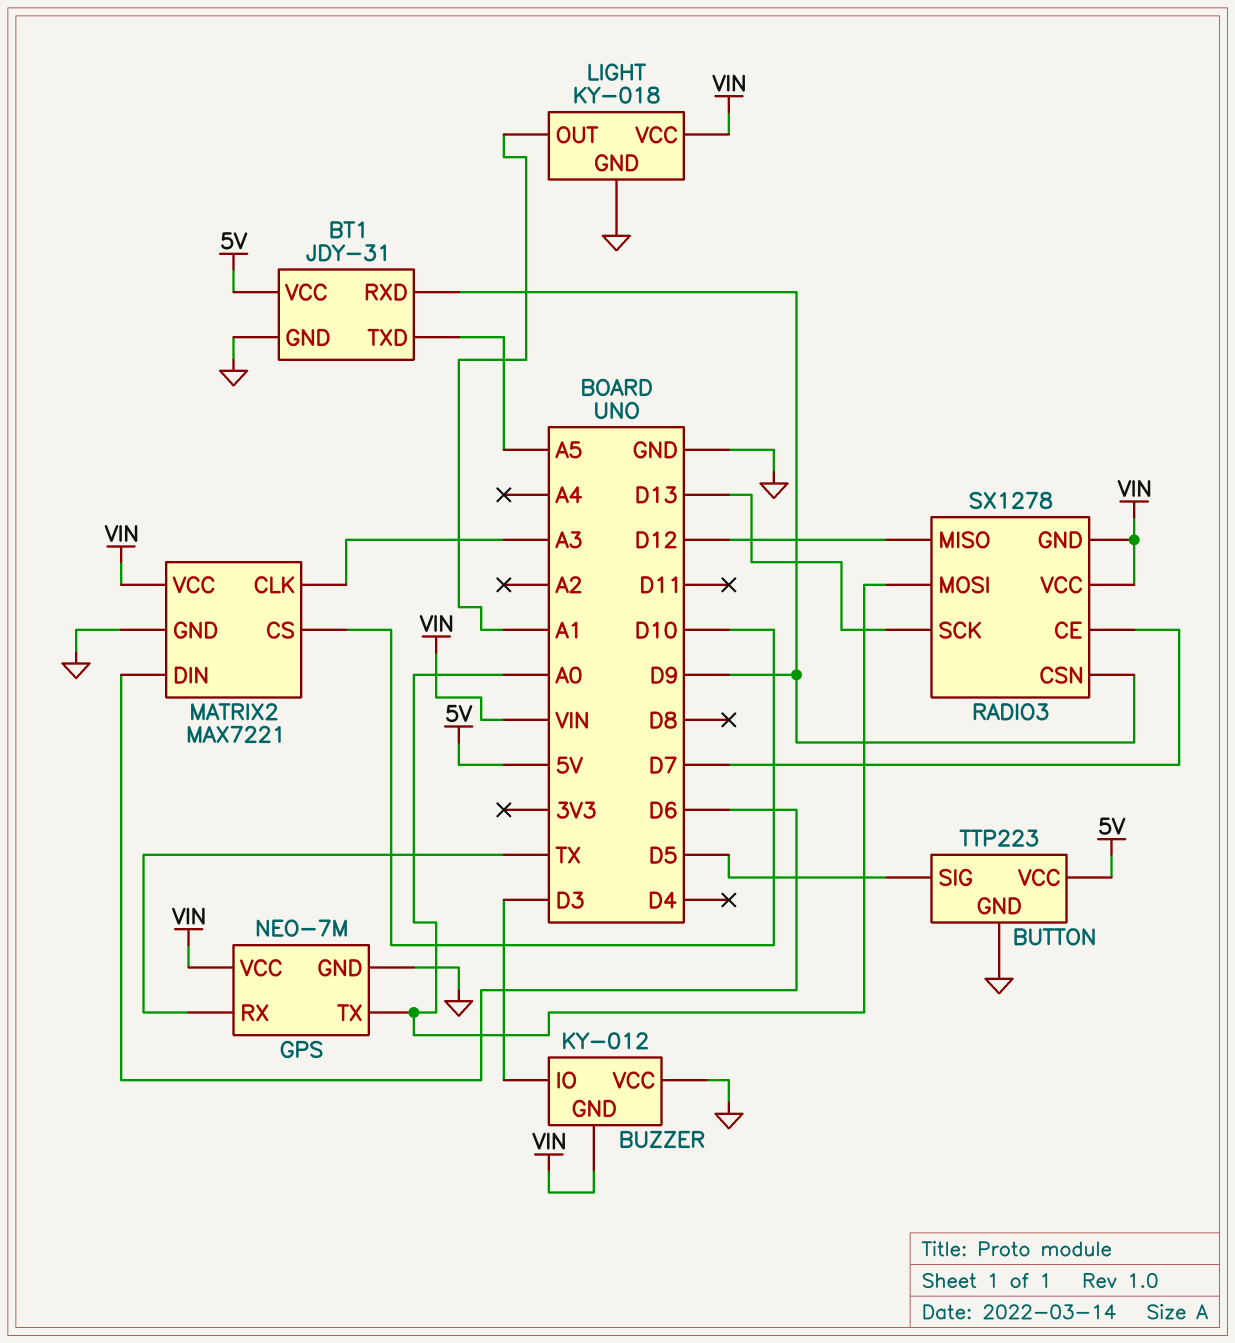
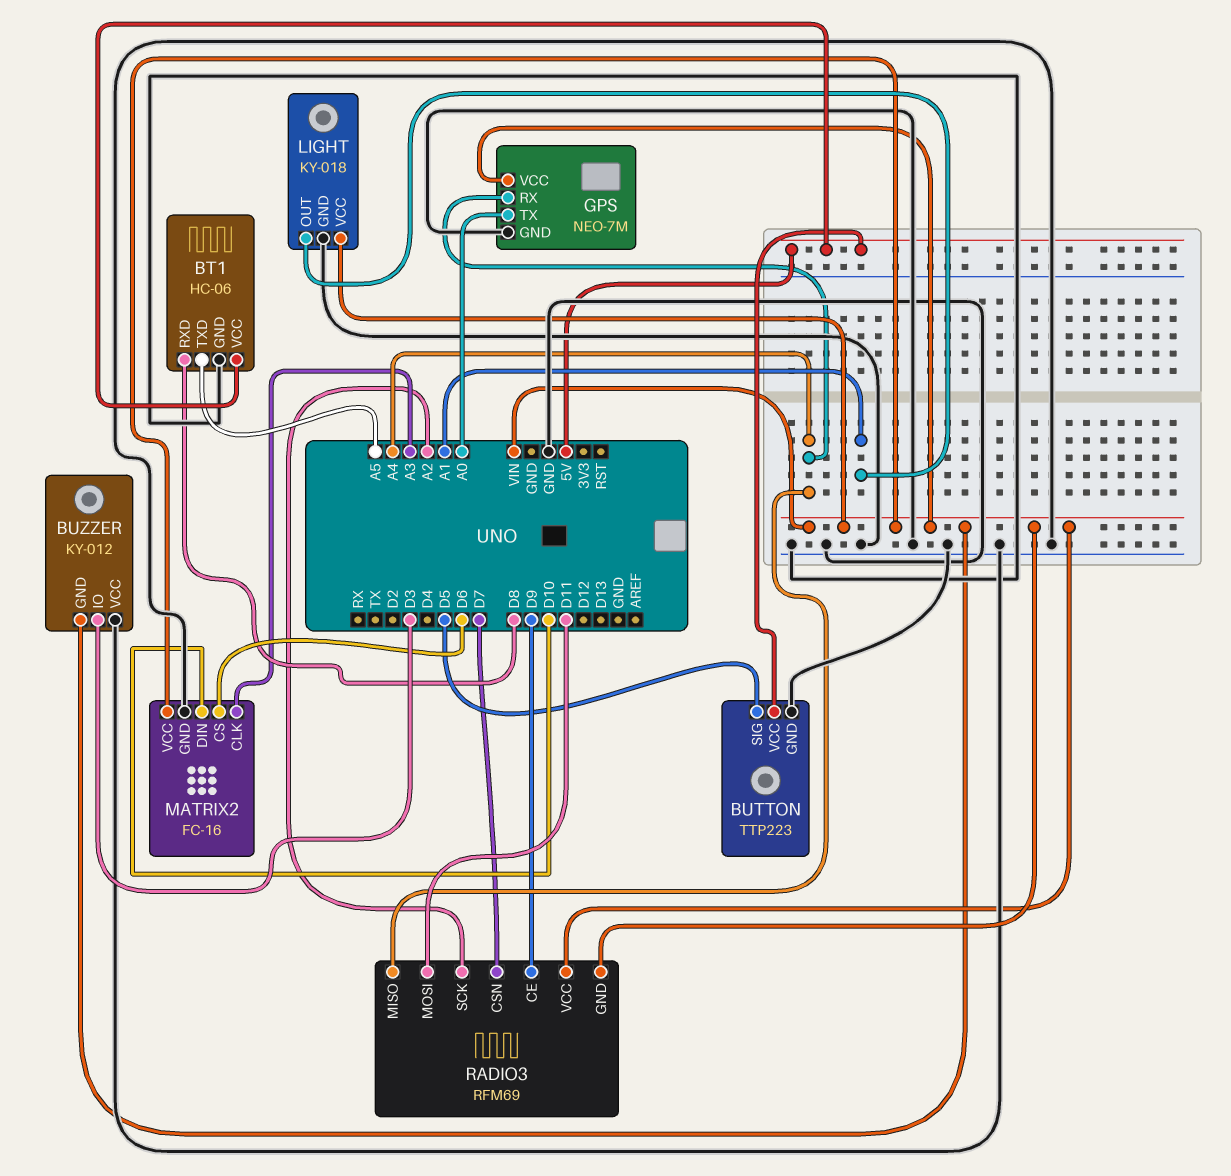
BT1: JDY-31 -> HC-06
BT1 pin RXD: D9 -> D8
GPS pin RX: TX -> A4
MATRIX2: MAX7221 -> FC-16
MATRIX2 pin CS: D10 -> D6
MATRIX2 pin DIN: D6 -> D10
RADIO3: SX1278 -> RFM69
RADIO3 pin CE: D7 -> D9
RADIO3 pin CSN: D9 -> D7
RADIO3 pin MISO: D12 -> A4
RADIO3 pin MOSI: A0 -> D11
RADIO3 pin SCK: D13 -> A2

